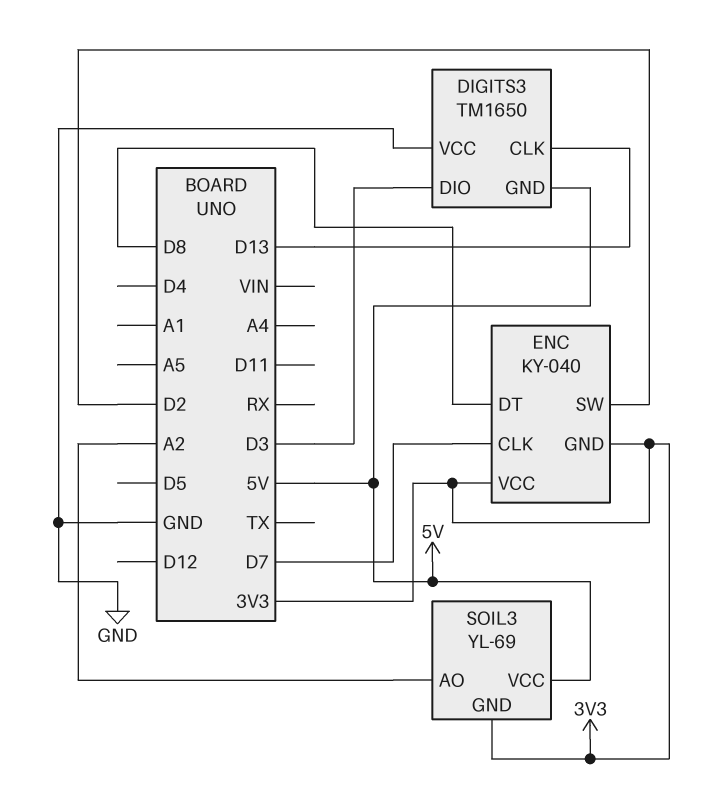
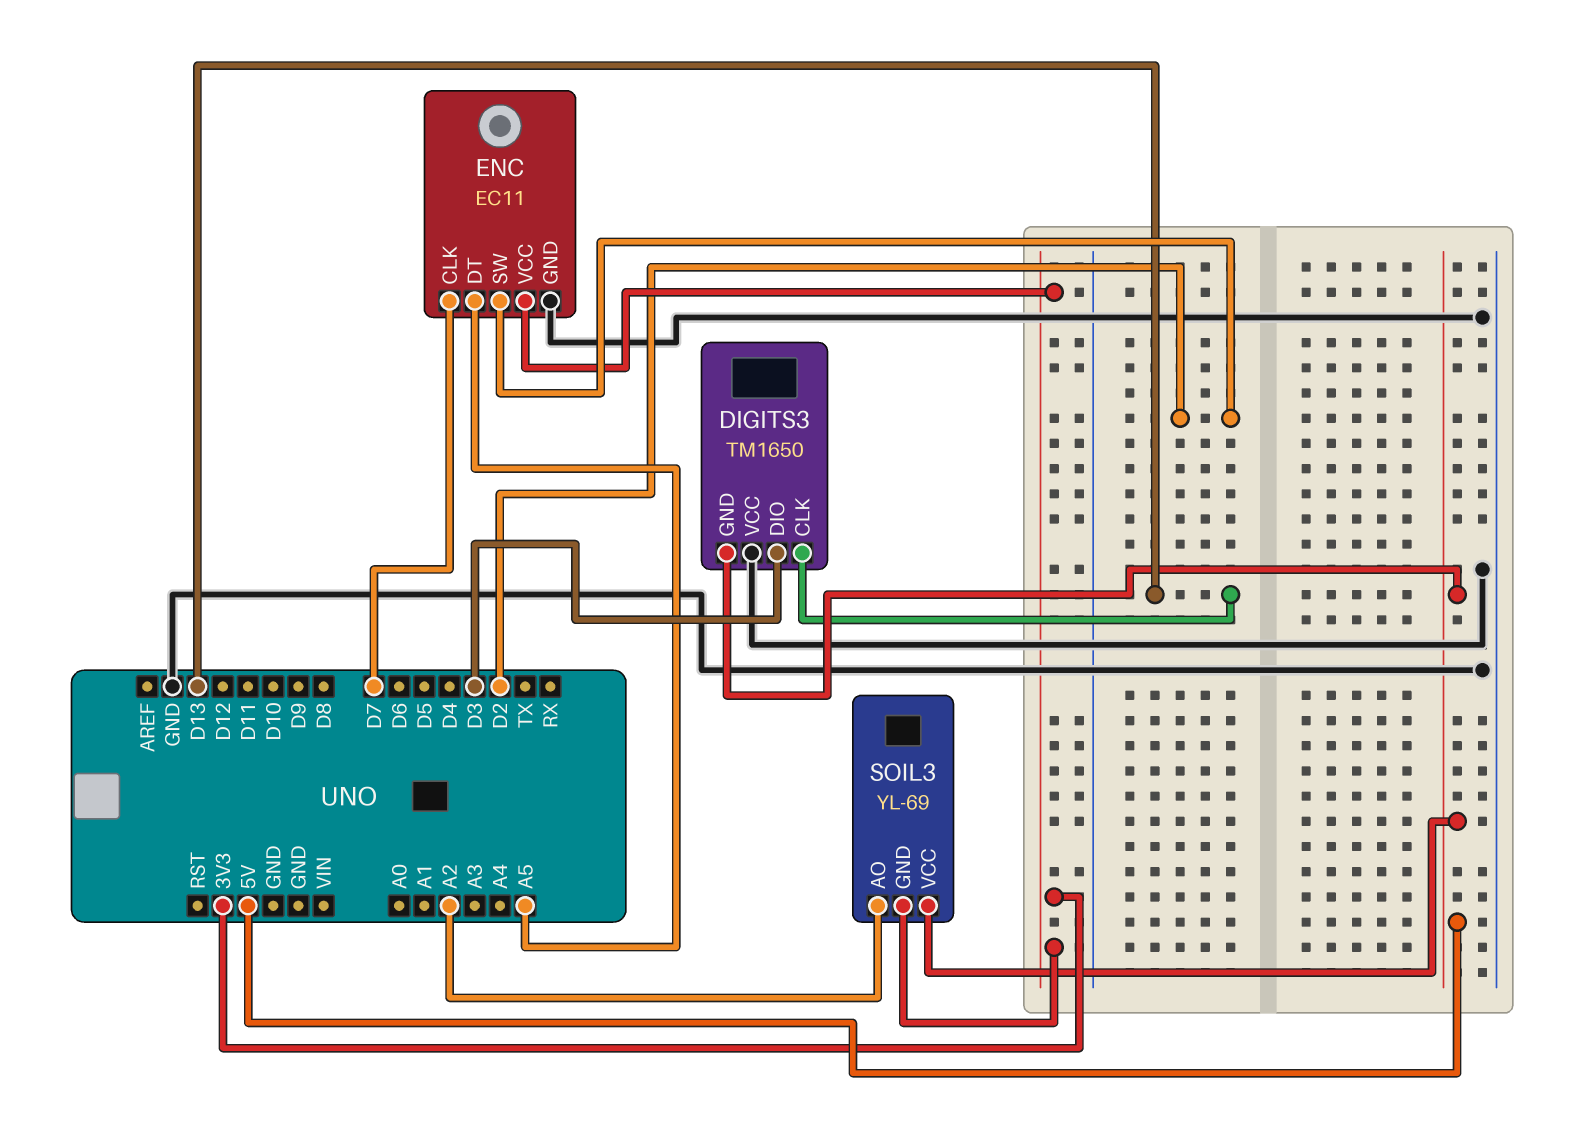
ENC: KY-040 -> EC11
ENC pin DT: D8 -> A5
ENC pin GND: 3V3 -> GND

